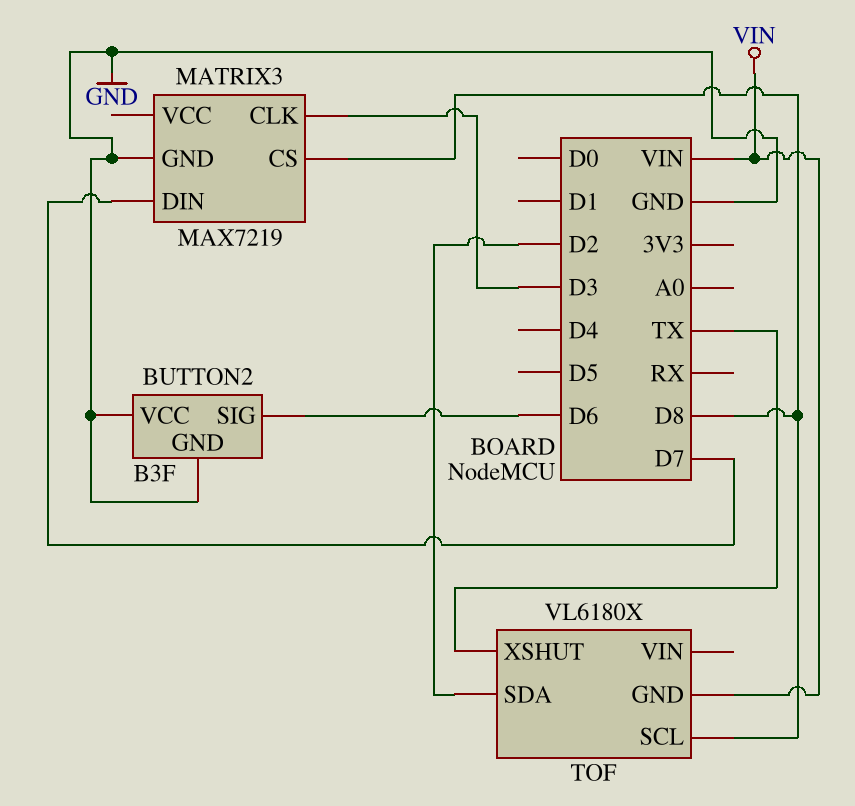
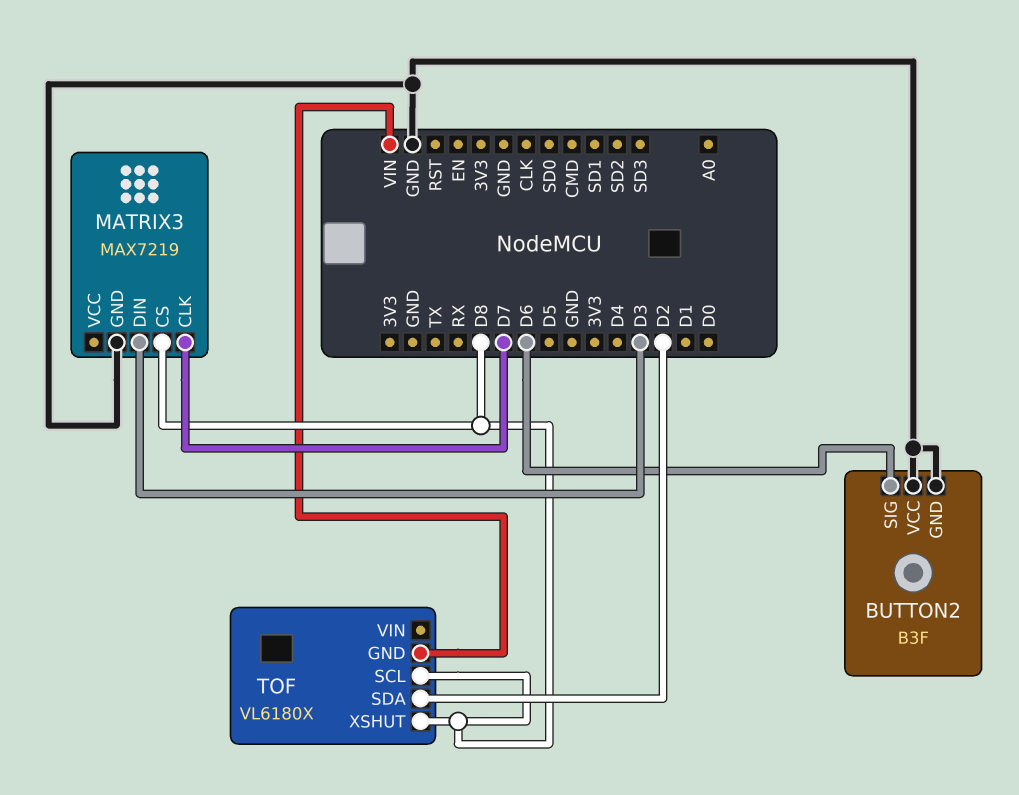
MATRIX3 pin CLK: D3 -> D7
MATRIX3 pin DIN: D7 -> D3
TOF pin XSHUT: TX -> D8

